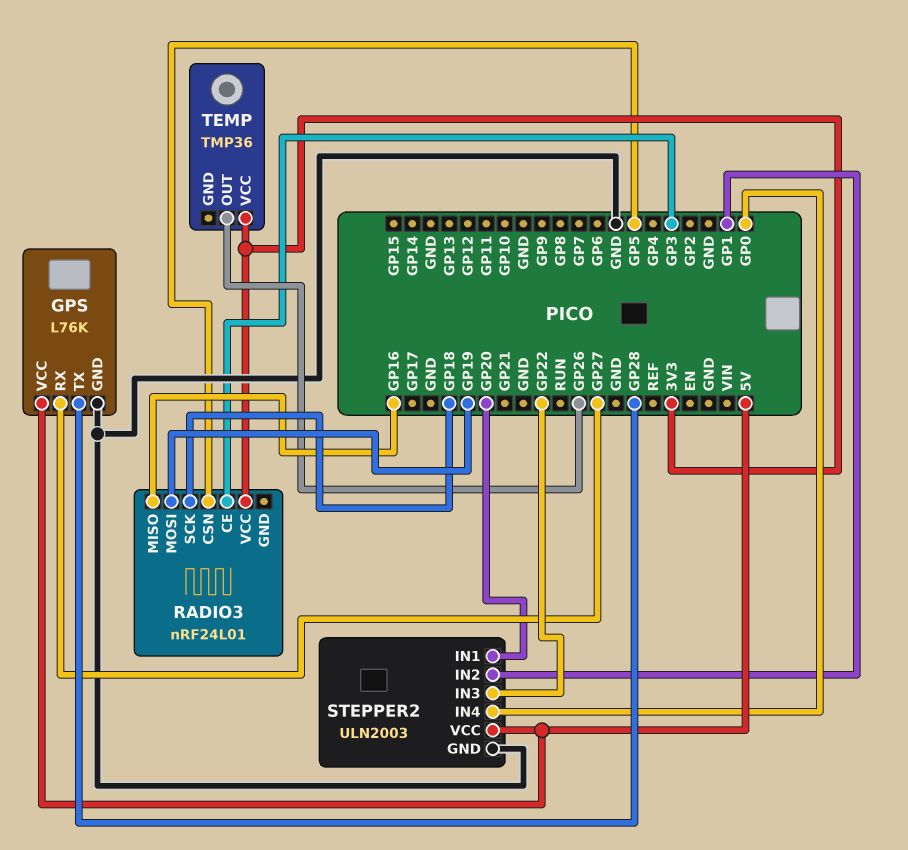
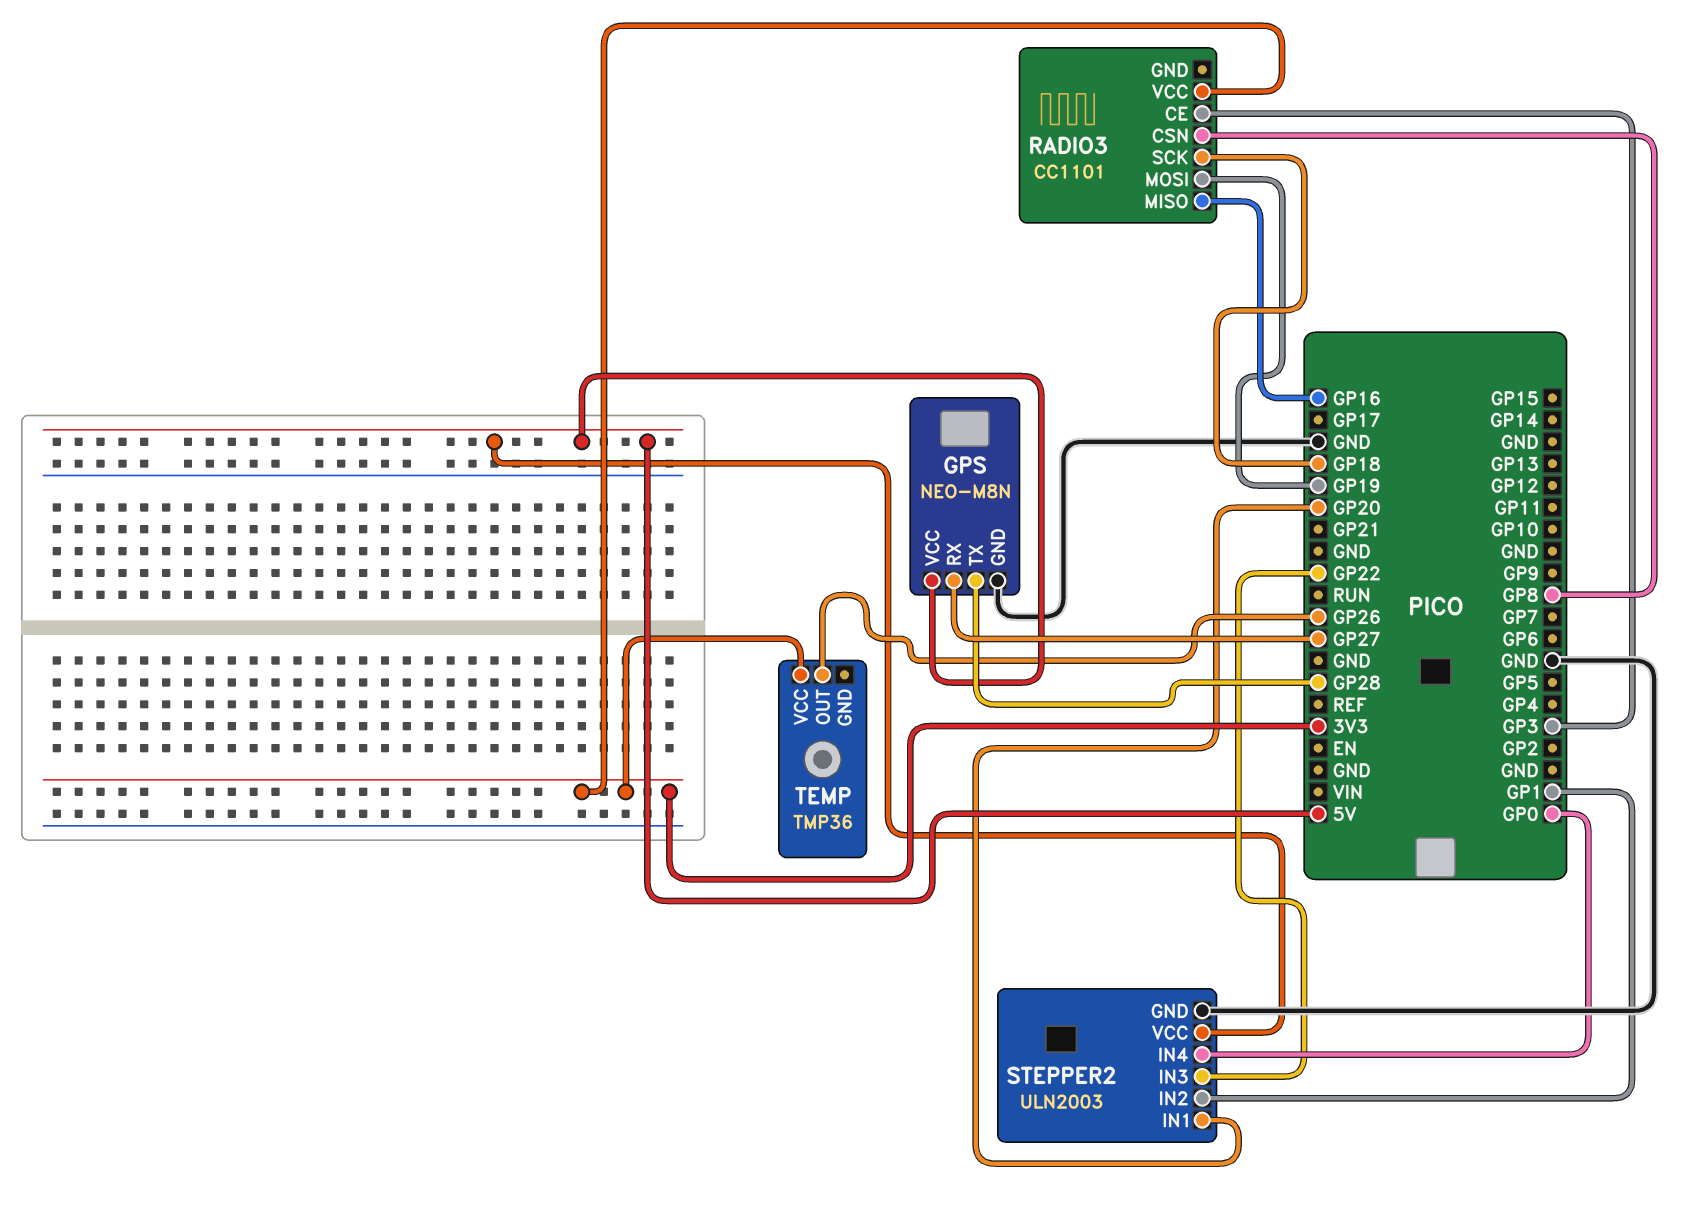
GPS: L76K -> NEO-M8N
RADIO3: nRF24L01 -> CC1101
RADIO3 pin CSN: GP5 -> GP8

